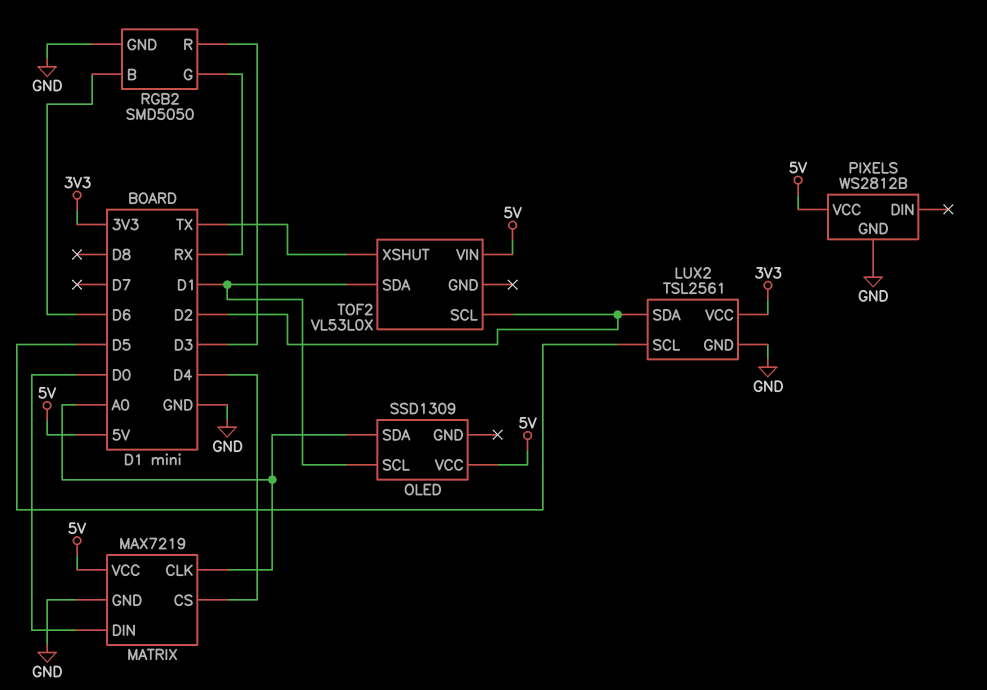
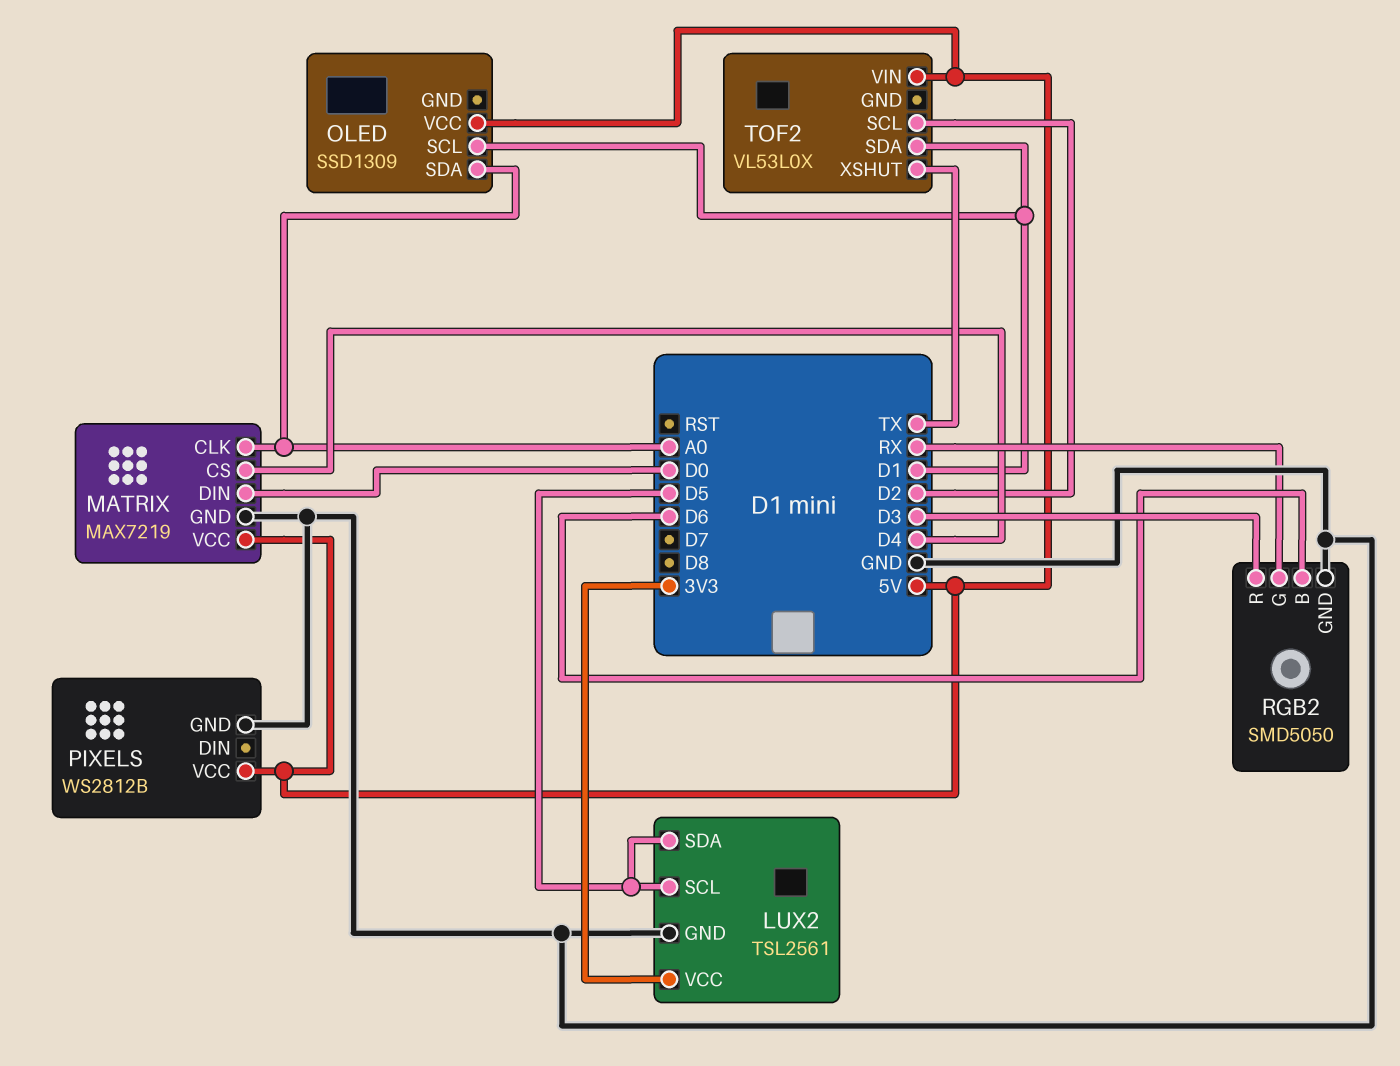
LUX2 pin SDA: D2 -> D5

